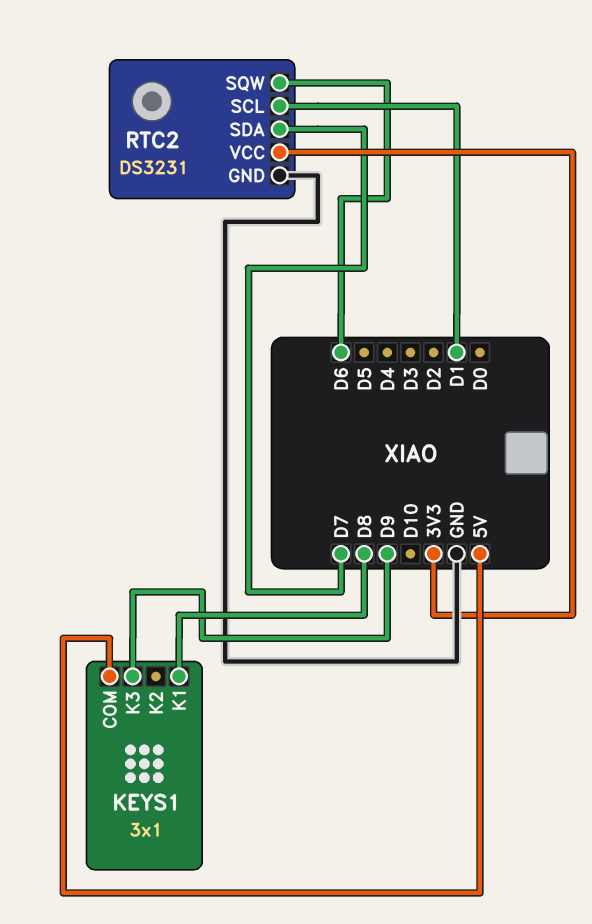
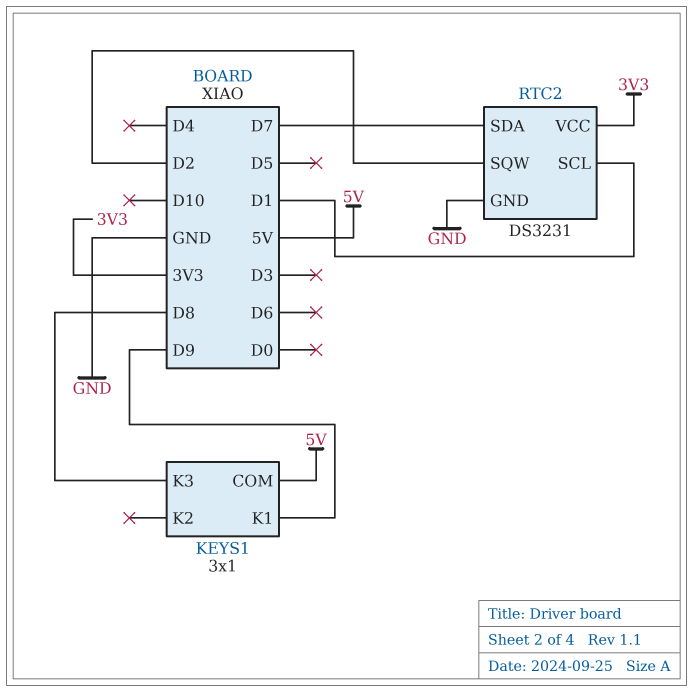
KEYS1 pin K1: D8 -> D9
KEYS1 pin K3: D9 -> D8
RTC2 pin SQW: D6 -> D2

